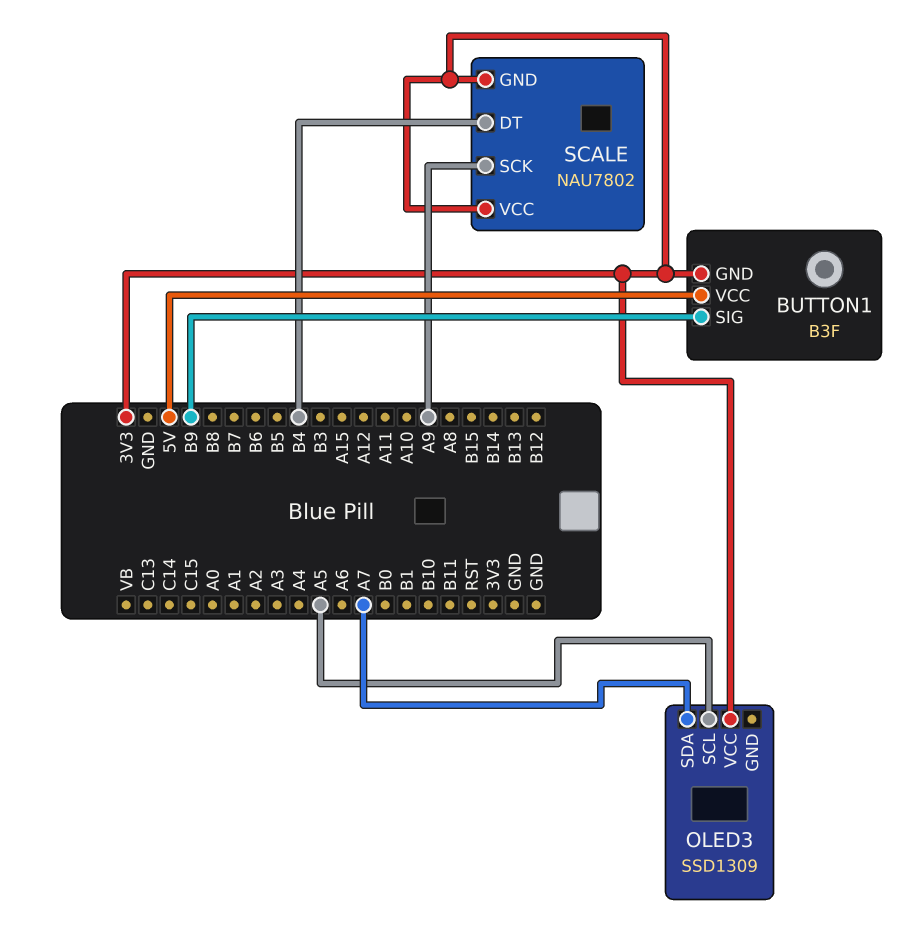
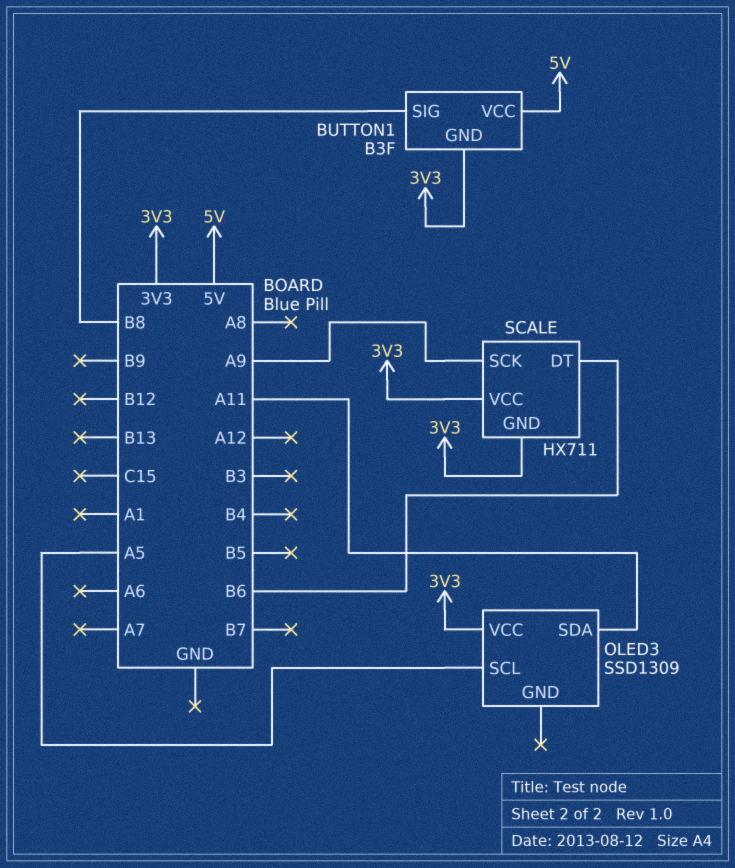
BUTTON1 pin SIG: B9 -> B8
OLED3 pin SDA: A7 -> A11
SCALE: NAU7802 -> HX711
SCALE pin DT: B4 -> B6

